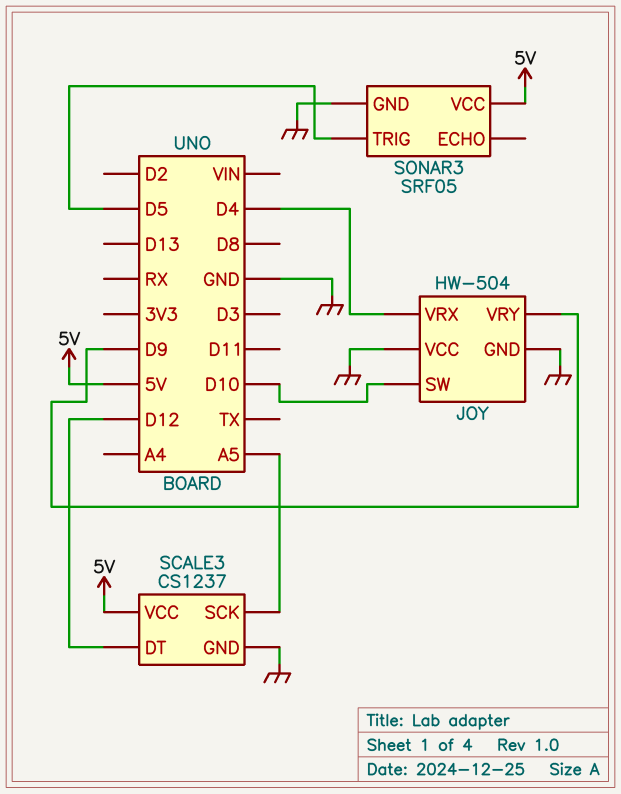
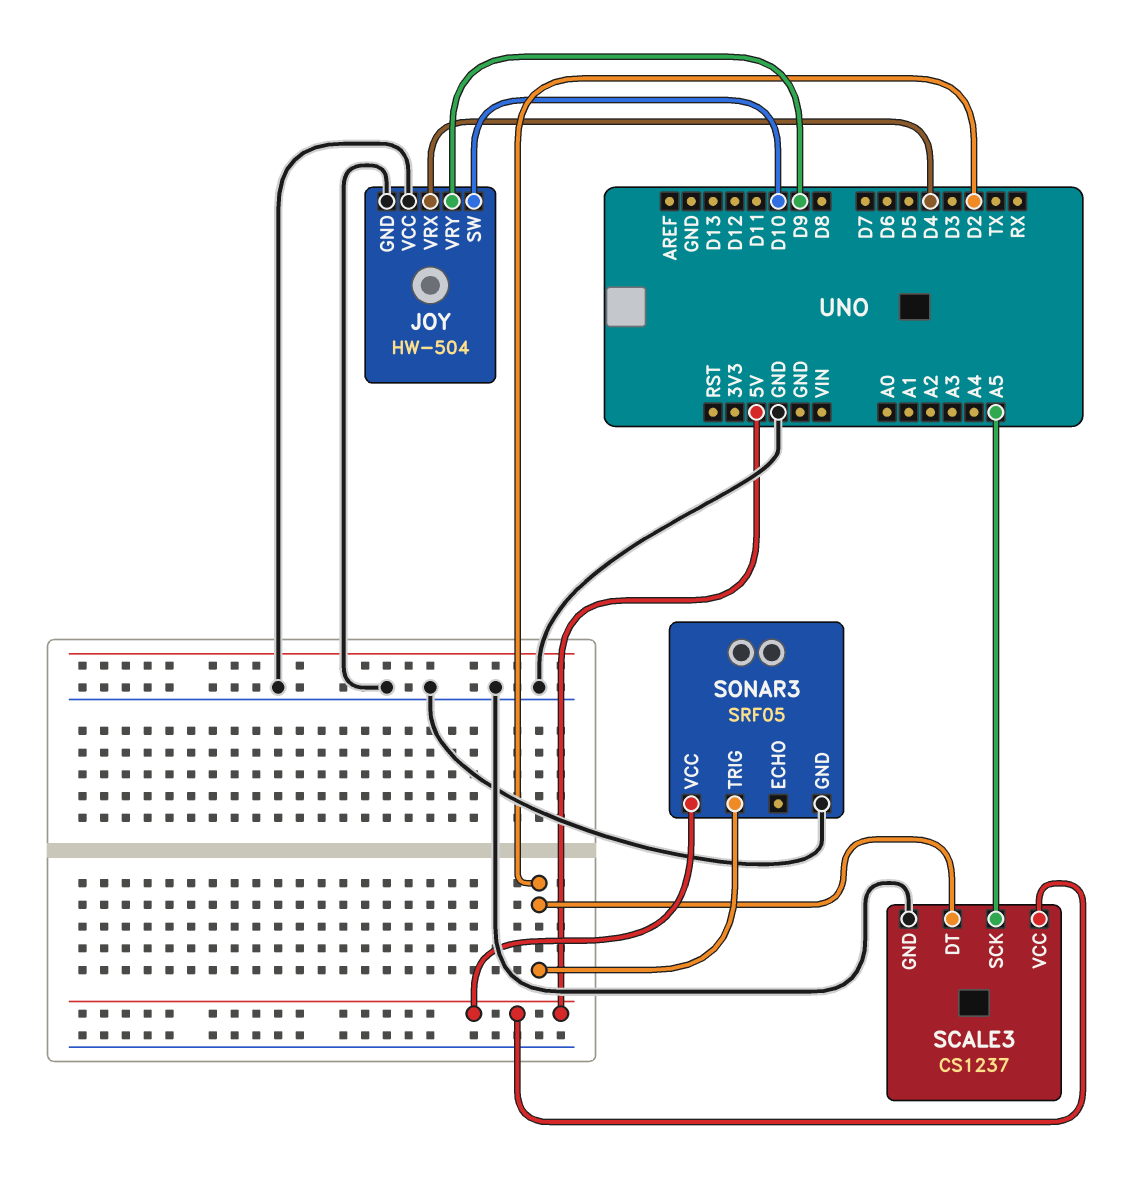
SCALE3 pin DT: D12 -> D2
SONAR3 pin TRIG: D5 -> D2

